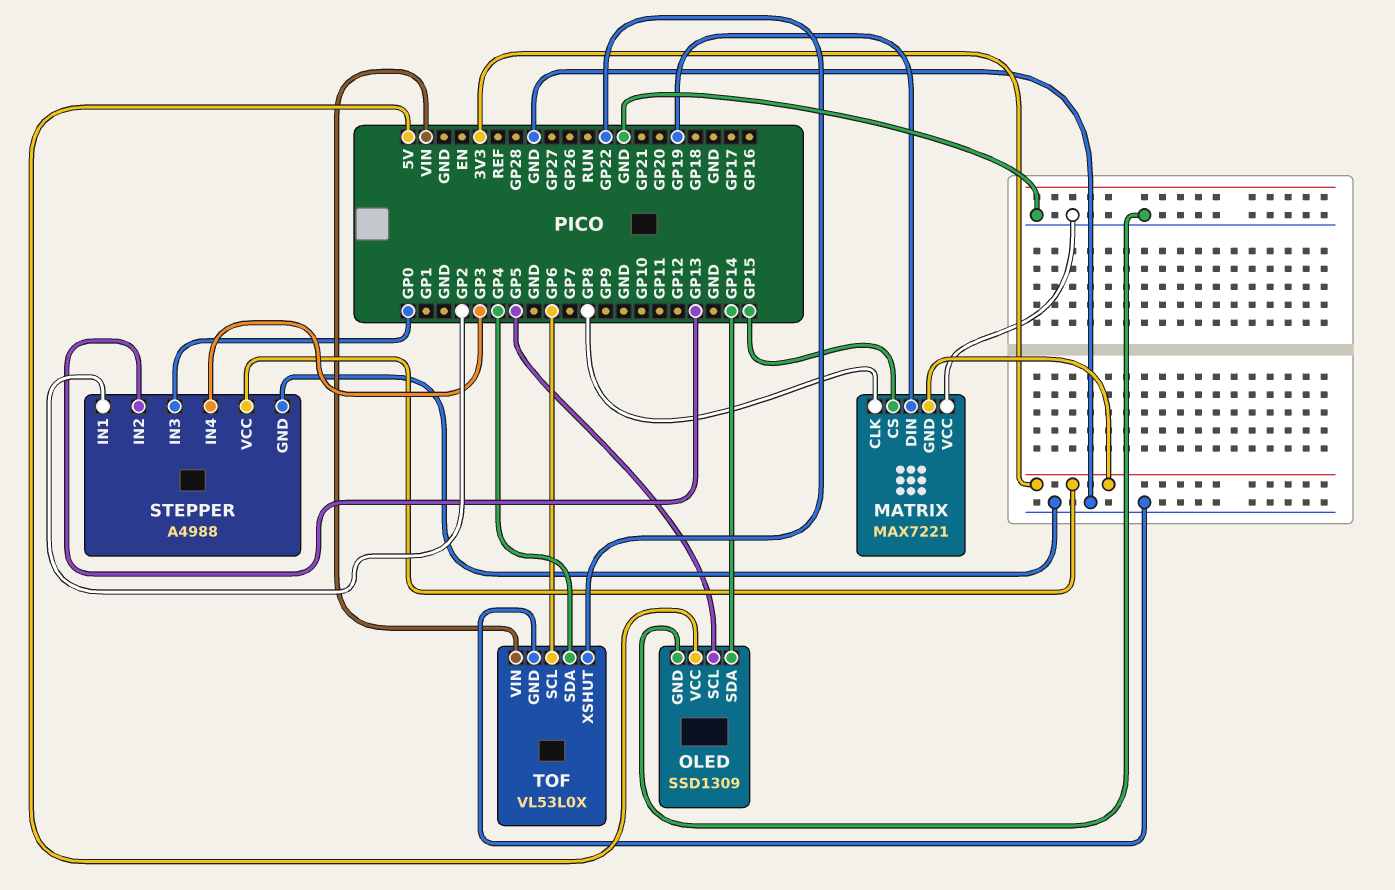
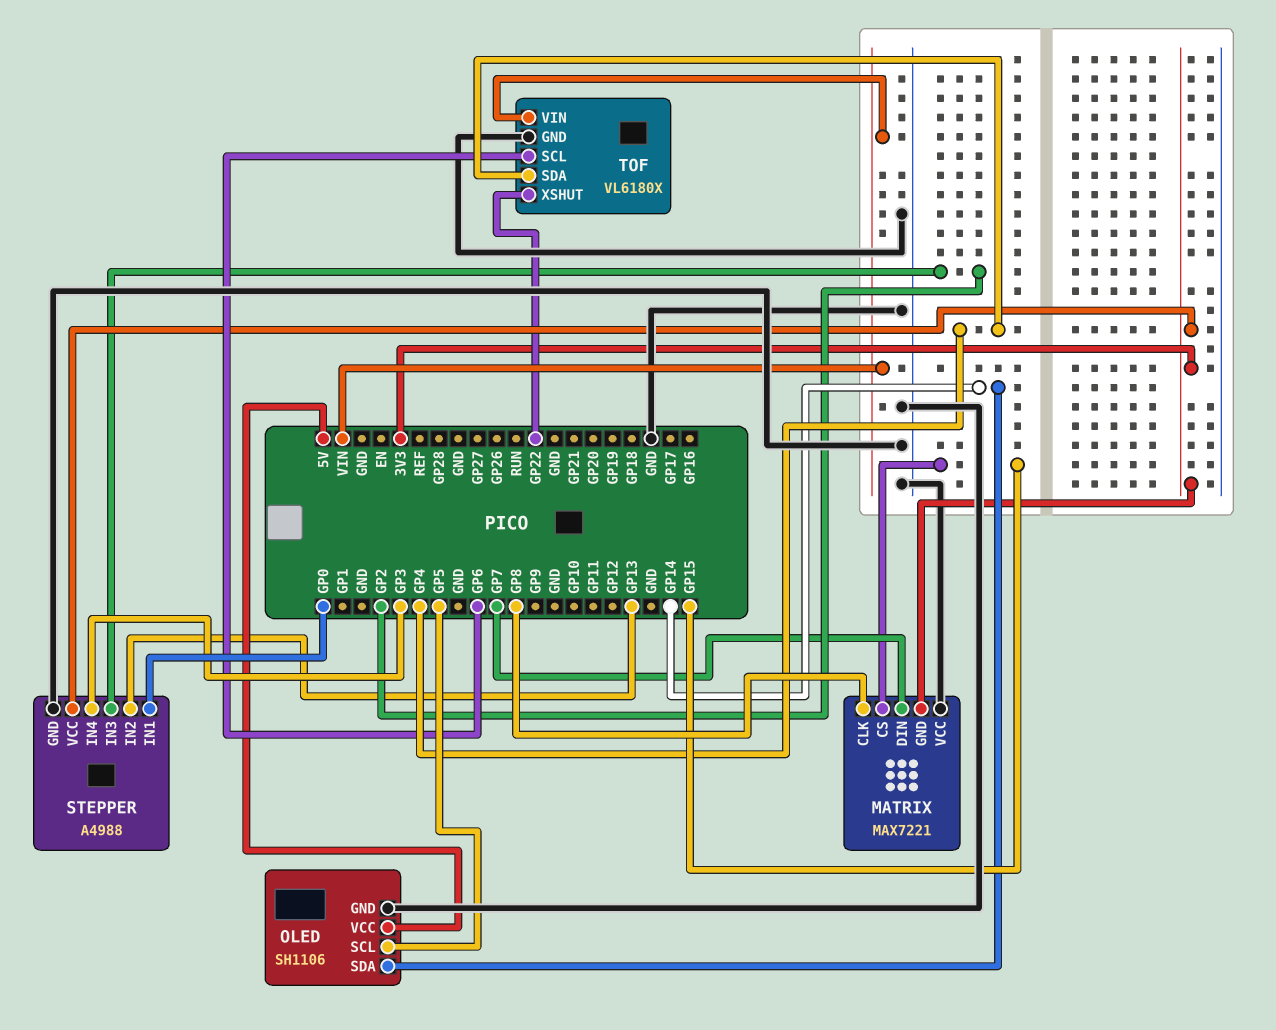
MATRIX pin DIN: GP19 -> GP7
OLED: SSD1309 -> SH1106
STEPPER pin IN1: GP2 -> GP0
STEPPER pin IN3: GP0 -> GP2
TOF: VL53L0X -> VL6180X

